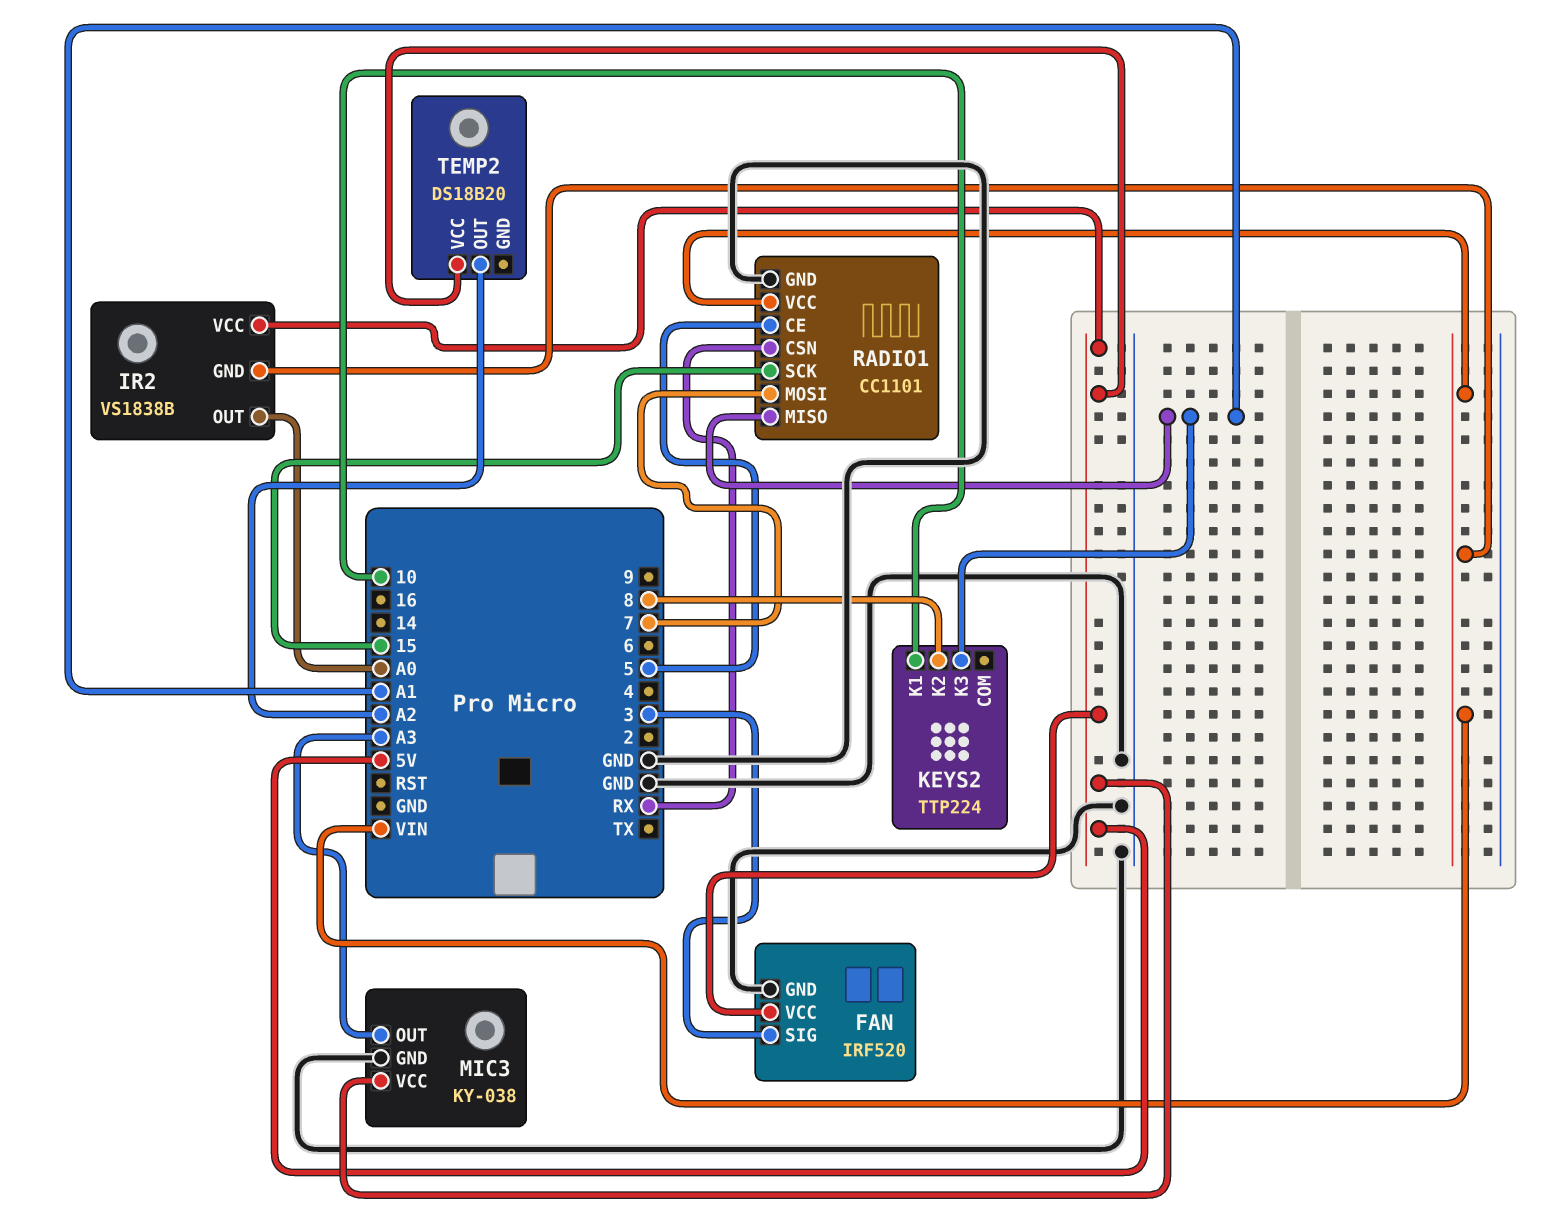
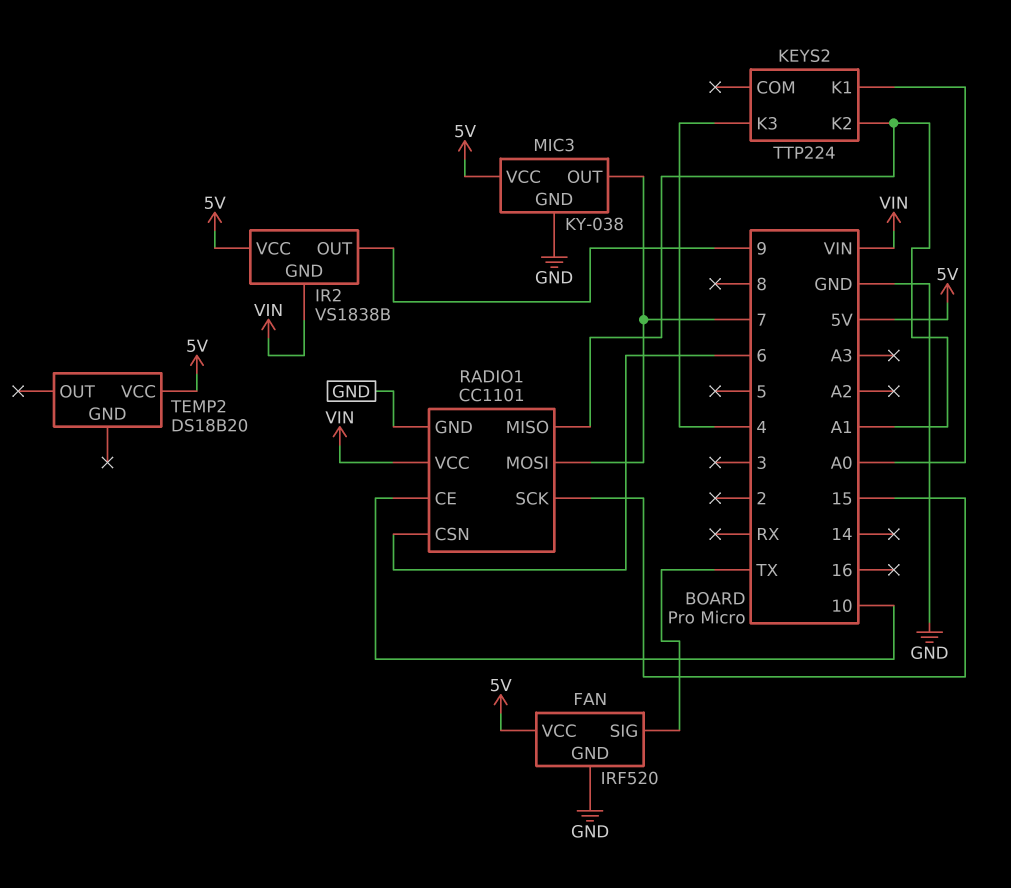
FAN pin SIG: 3 -> TX
IR2 pin OUT: A0 -> 9
KEYS2 pin K1: 10 -> A0
KEYS2 pin K2: 8 -> A1
KEYS2 pin K3: A1 -> 4
MIC3 pin OUT: A3 -> 7
RADIO1 pin CE: 5 -> 10
RADIO1 pin CSN: RX -> 6
TEMP2 pin OUT: A2 -> none

